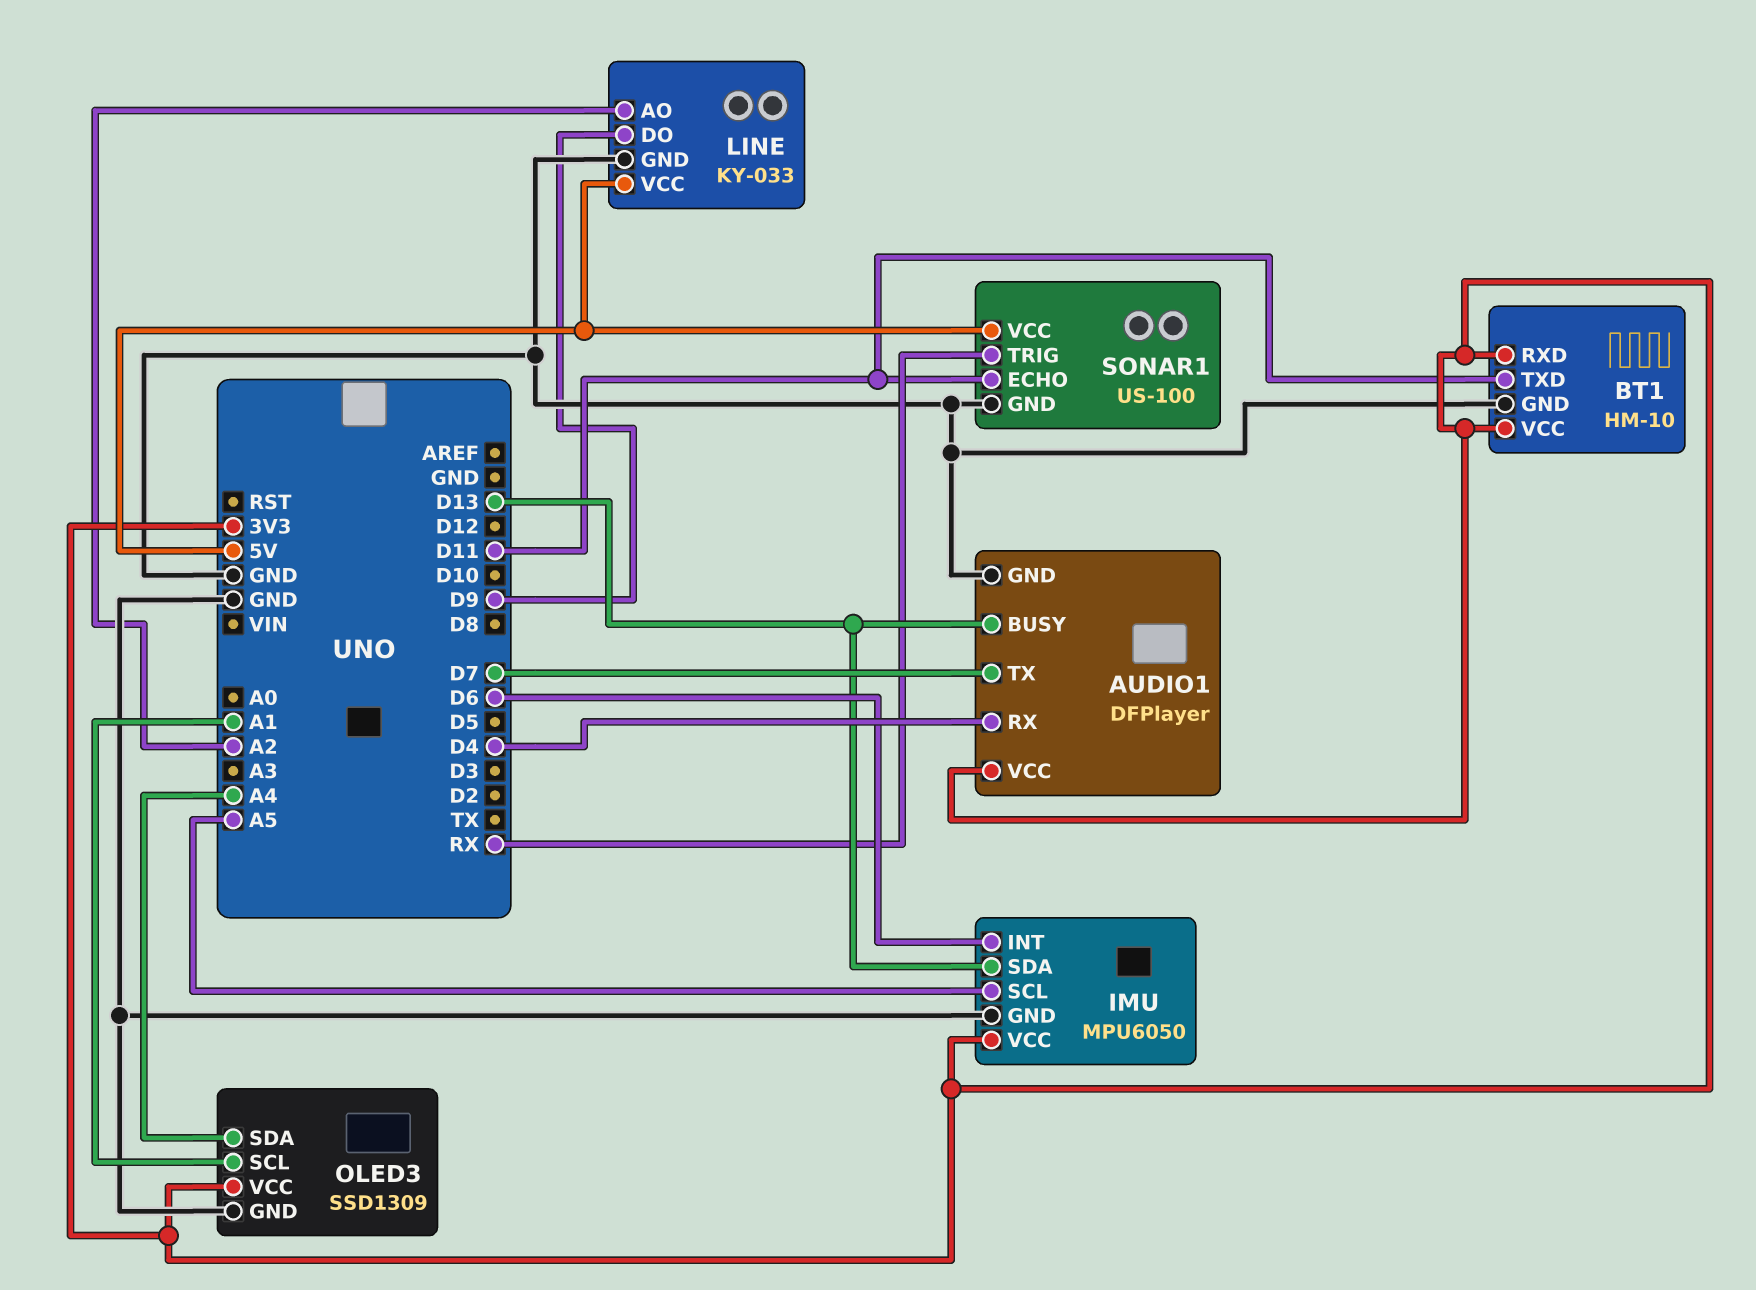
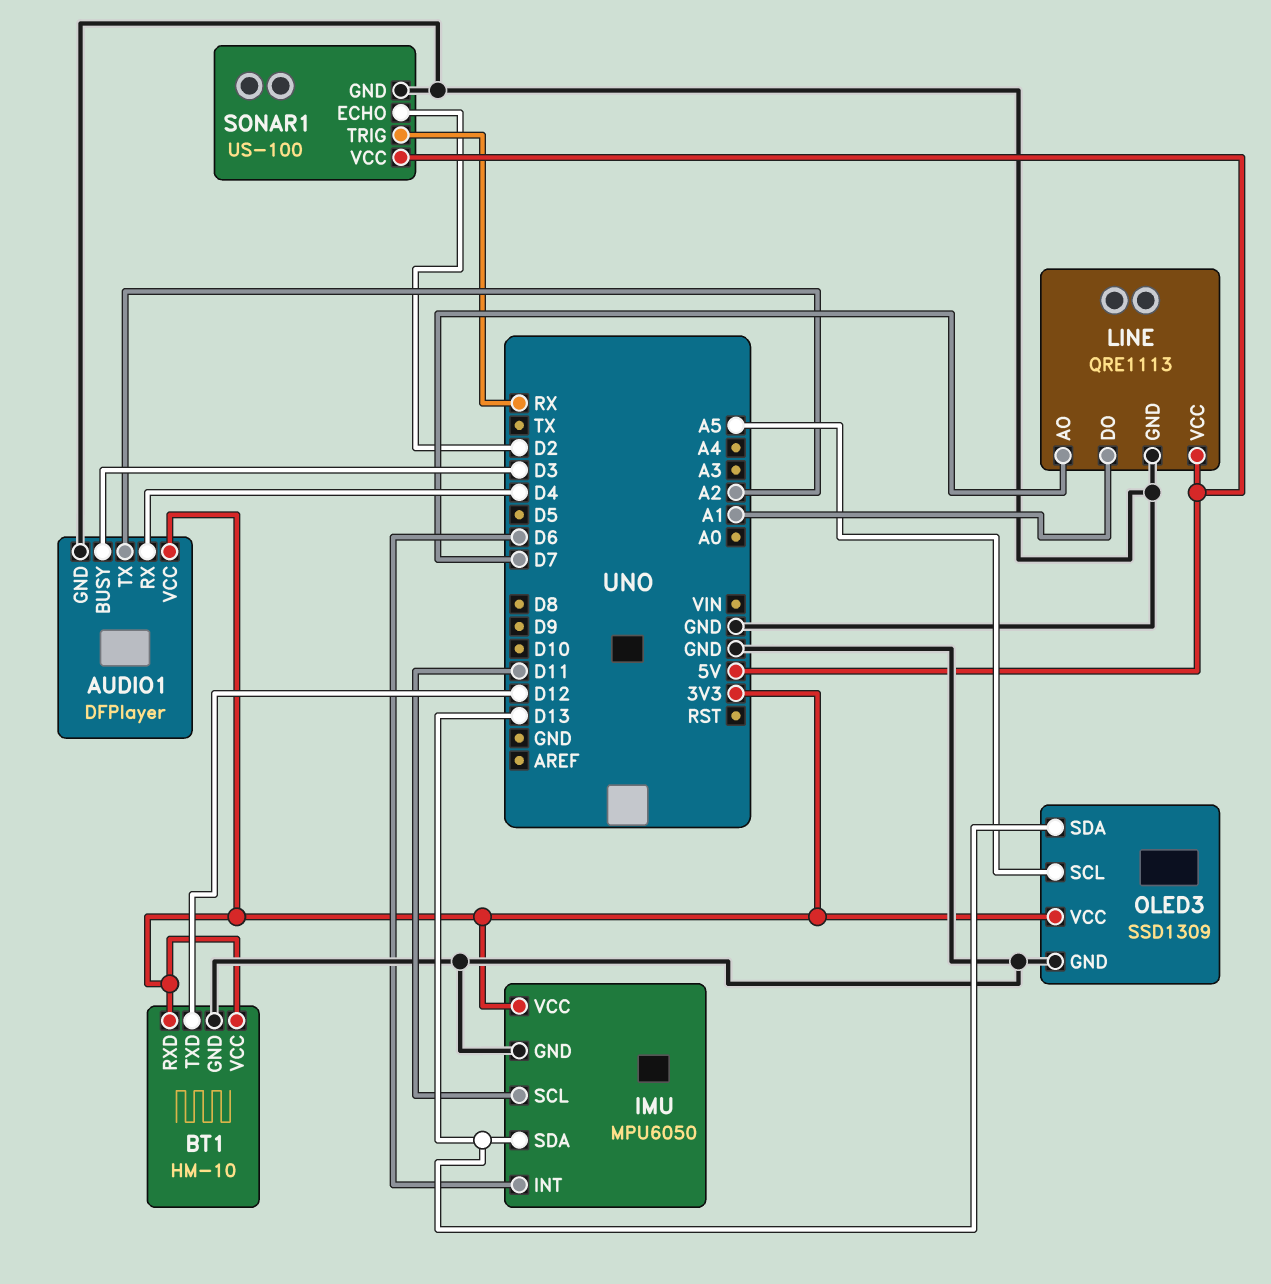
AUDIO1 pin BUSY: D13 -> D3
AUDIO1 pin TX: D7 -> A2
BT1 pin TXD: D11 -> D12
IMU pin SCL: A5 -> D11
LINE: KY-033 -> QRE1113
LINE pin AO: A2 -> D7
LINE pin DO: D9 -> A1
OLED3 pin SCL: A1 -> A5
OLED3 pin SDA: A4 -> D13
SONAR1 pin ECHO: D11 -> D2

